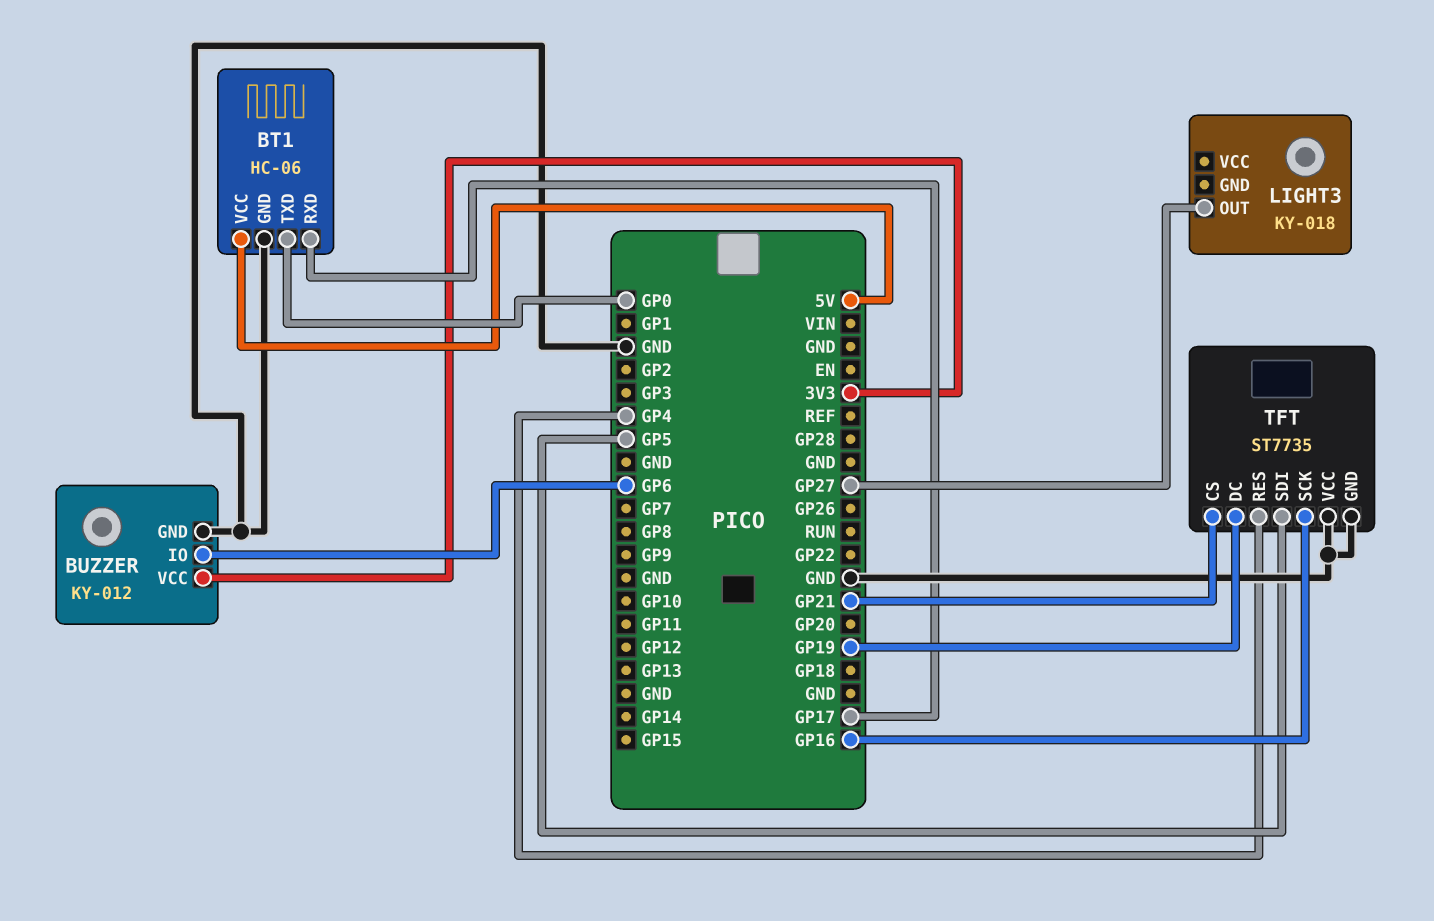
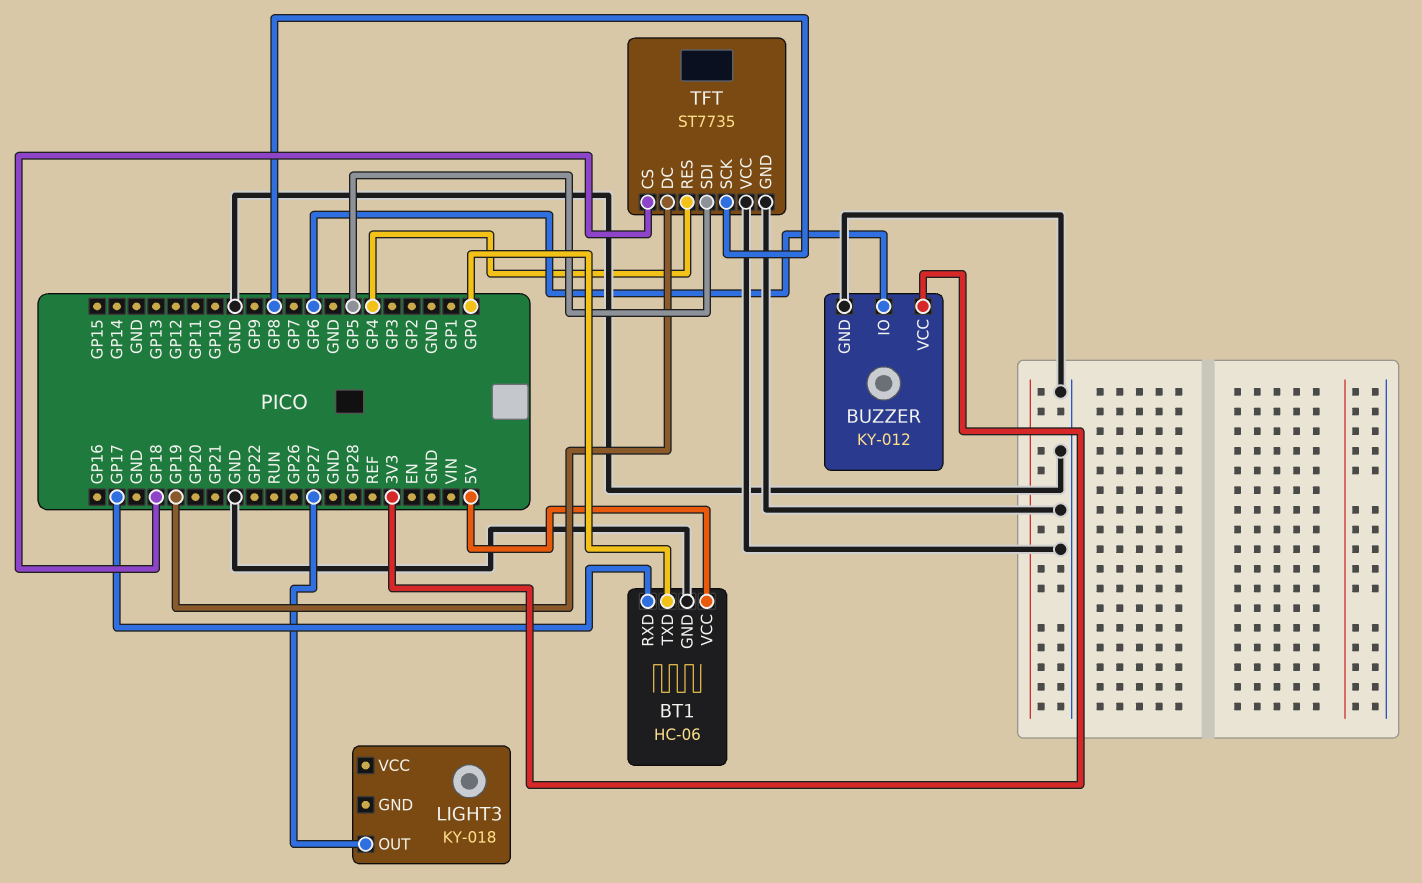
TFT pin CS: GP21 -> GP18
TFT pin SCK: GP16 -> GP8

